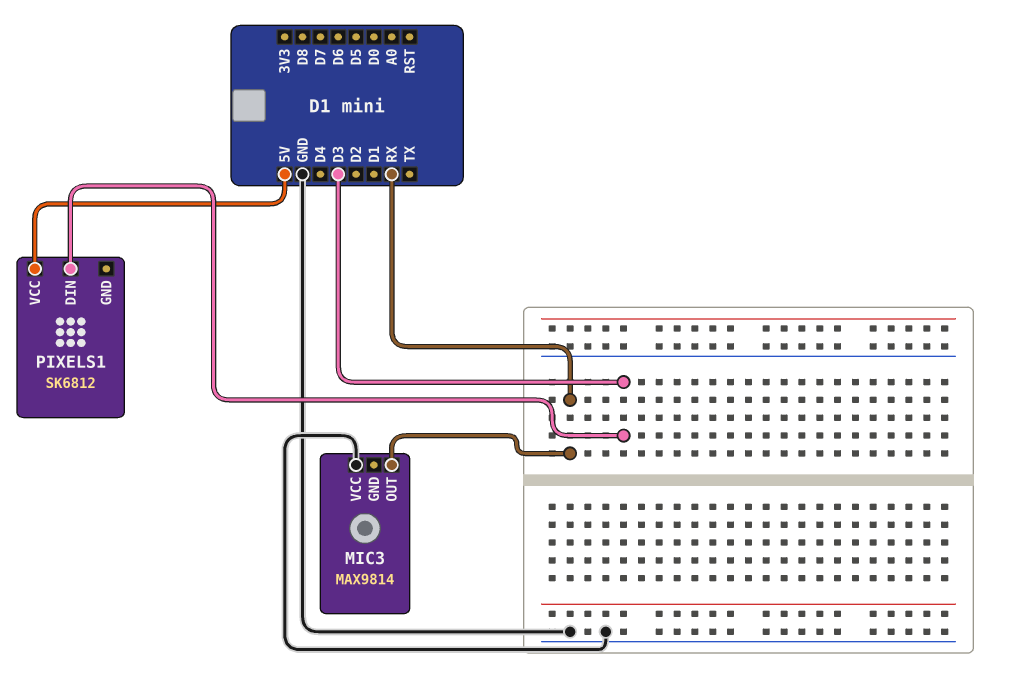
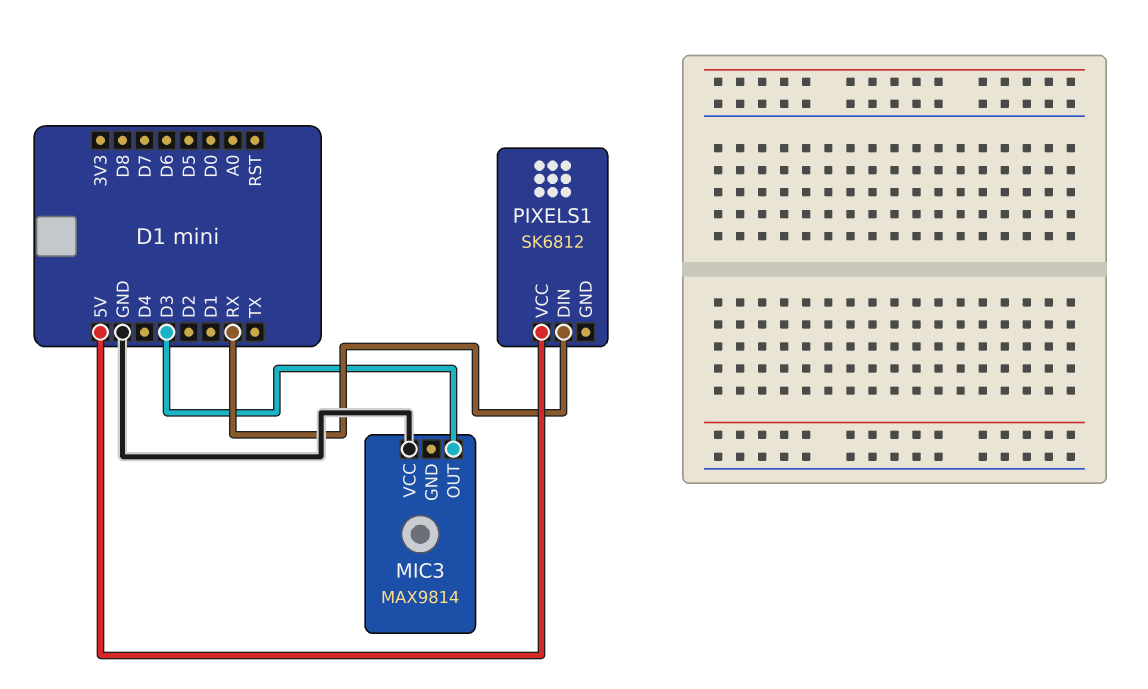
MIC3 pin OUT: RX -> D3
PIXELS1 pin DIN: D3 -> RX

